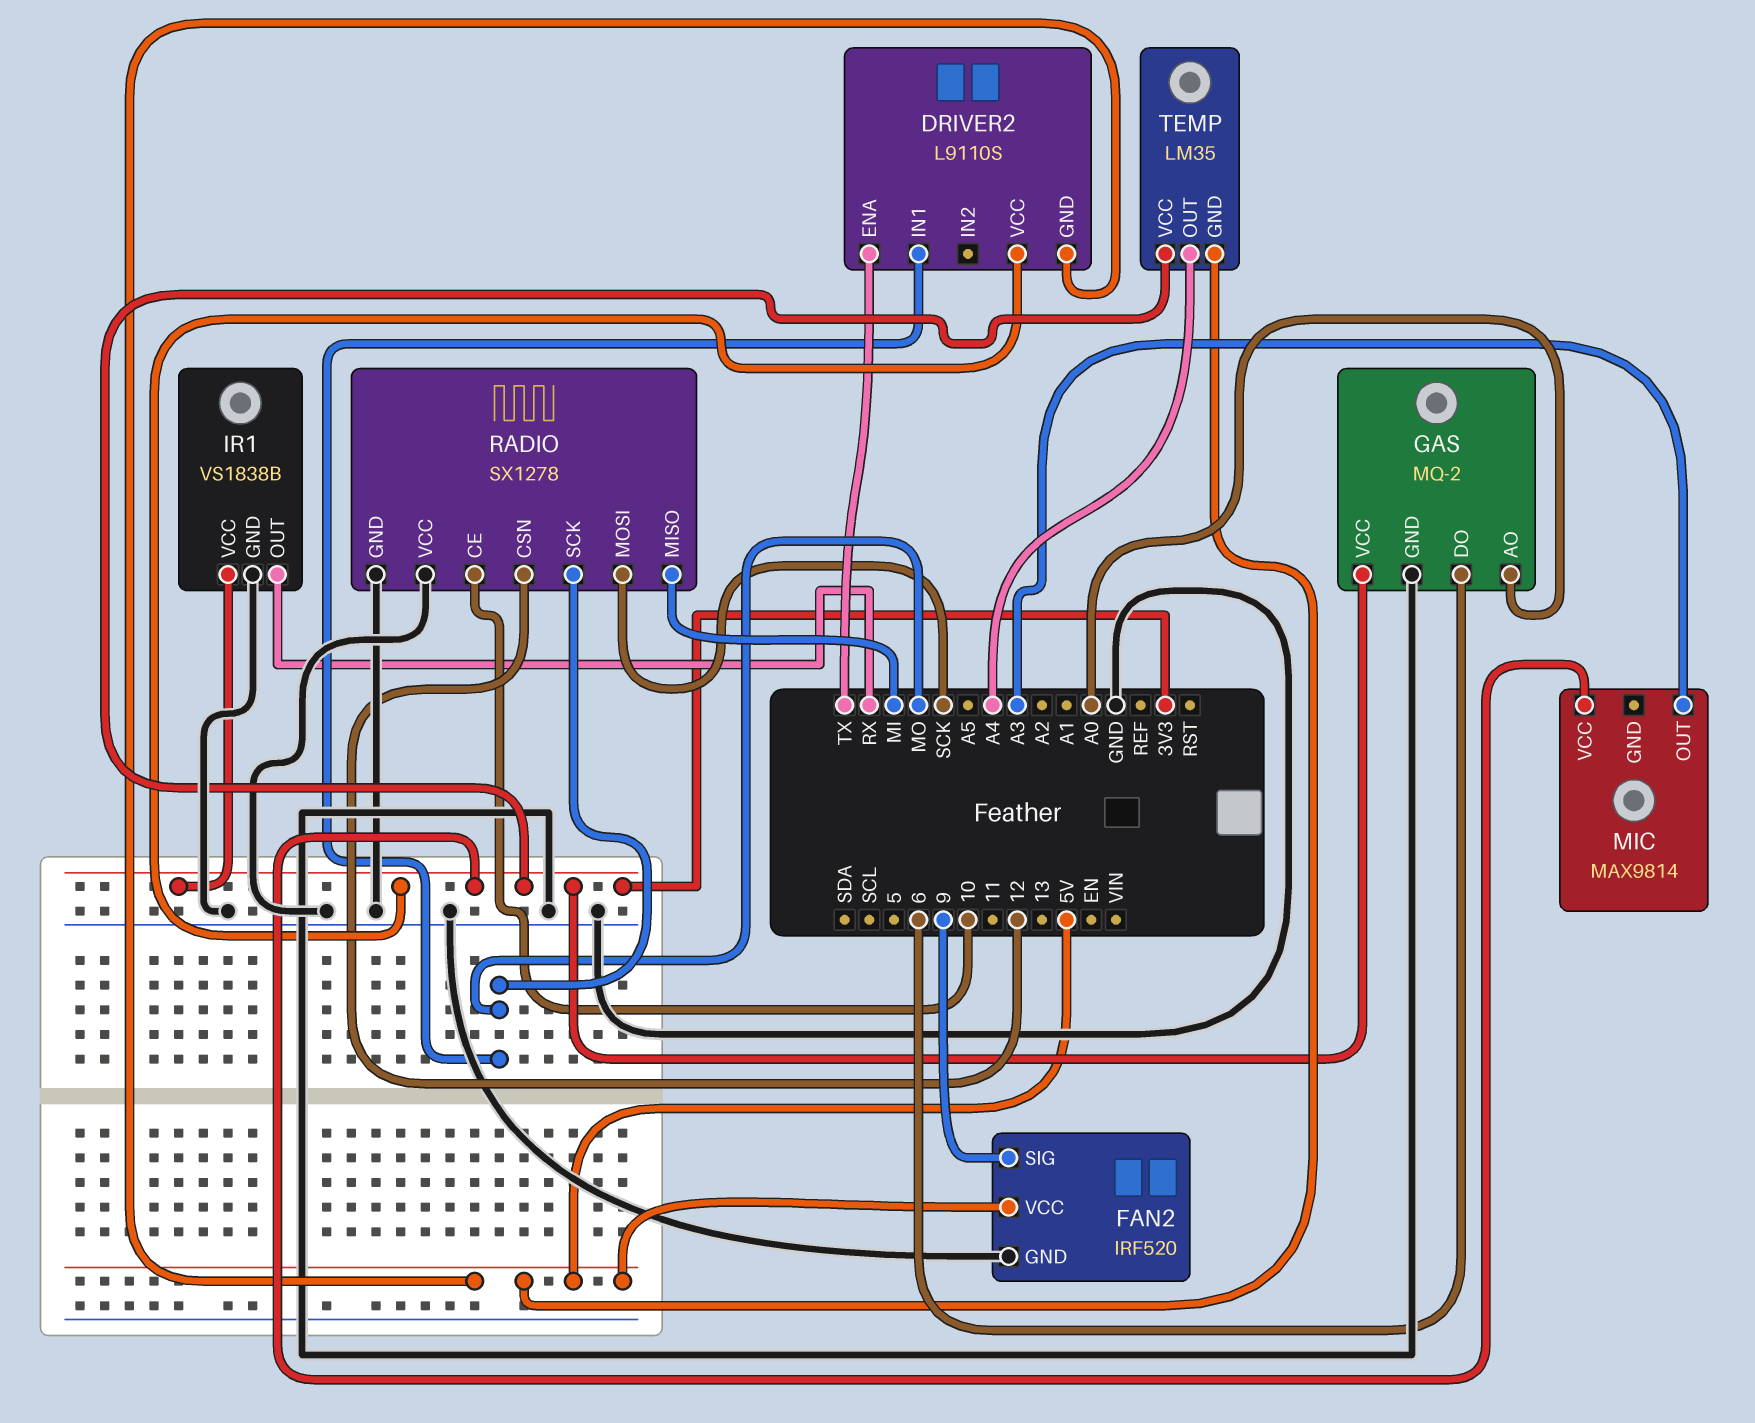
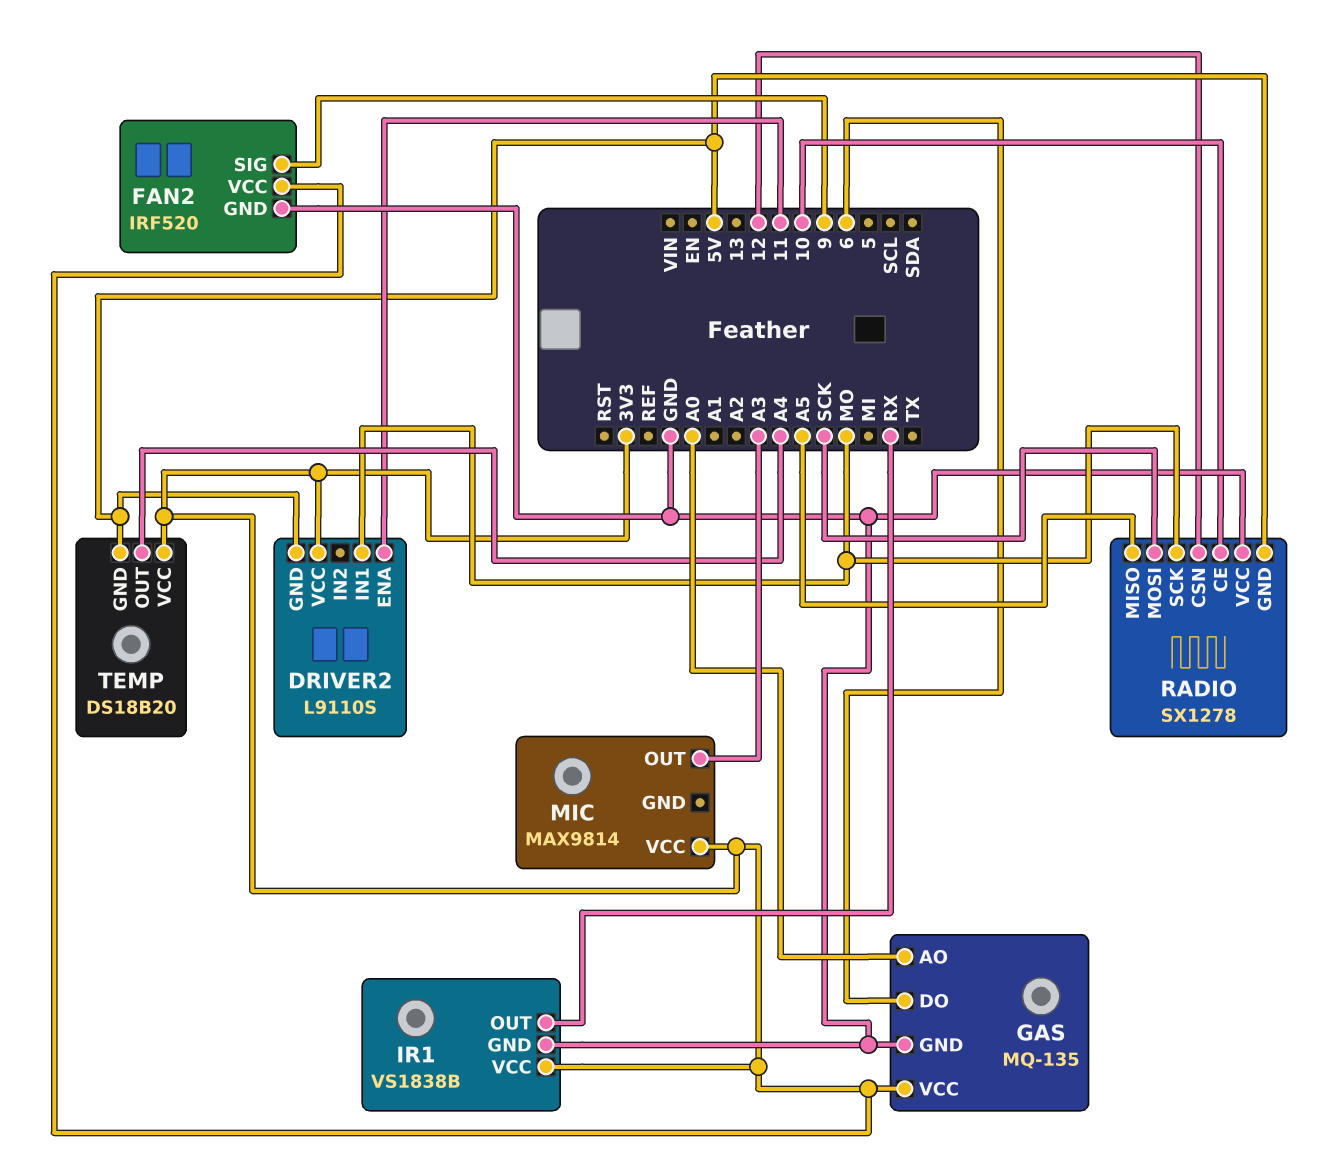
DRIVER2 pin ENA: TX -> 11
FAN2 pin VCC: 5V -> 3V3
GAS: MQ-2 -> MQ-135
RADIO pin GND: GND -> 5V
RADIO pin MISO: MI -> A5
TEMP: LM35 -> DS18B20

